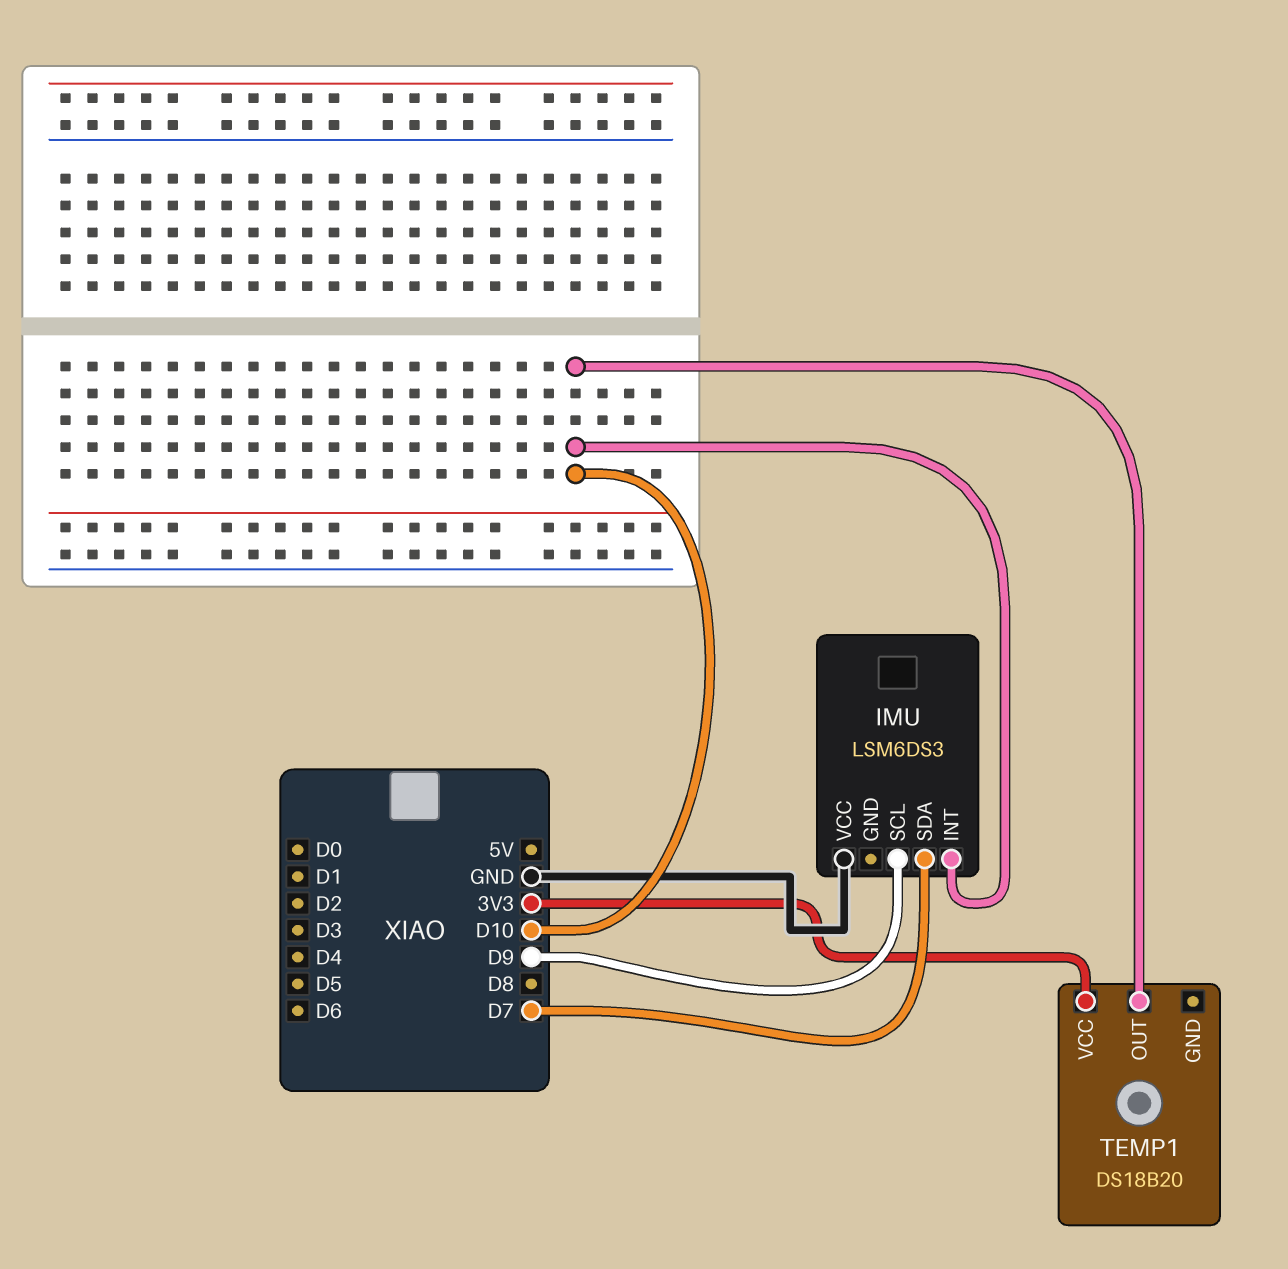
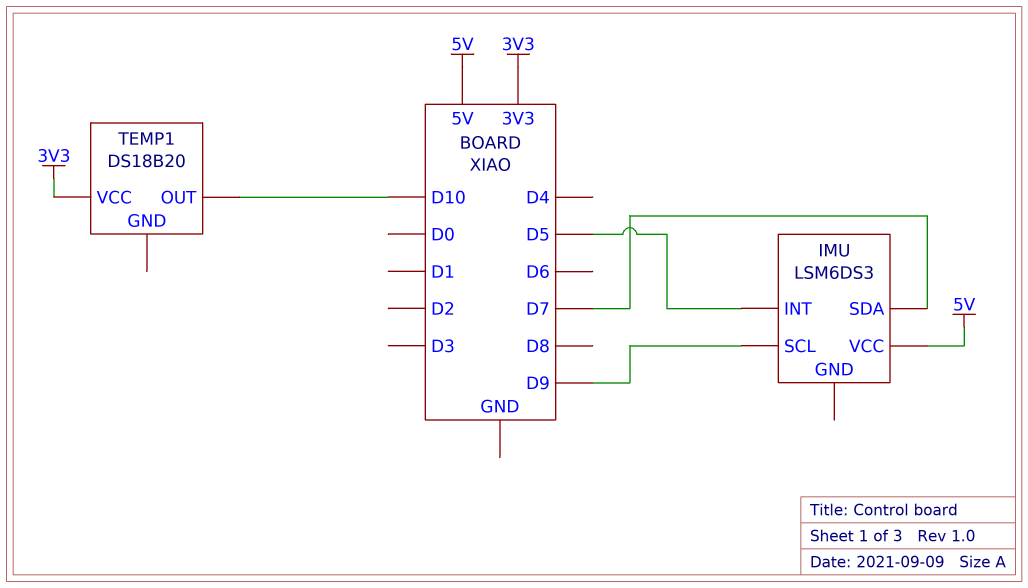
IMU pin INT: D10 -> D5
IMU pin VCC: GND -> 5V

